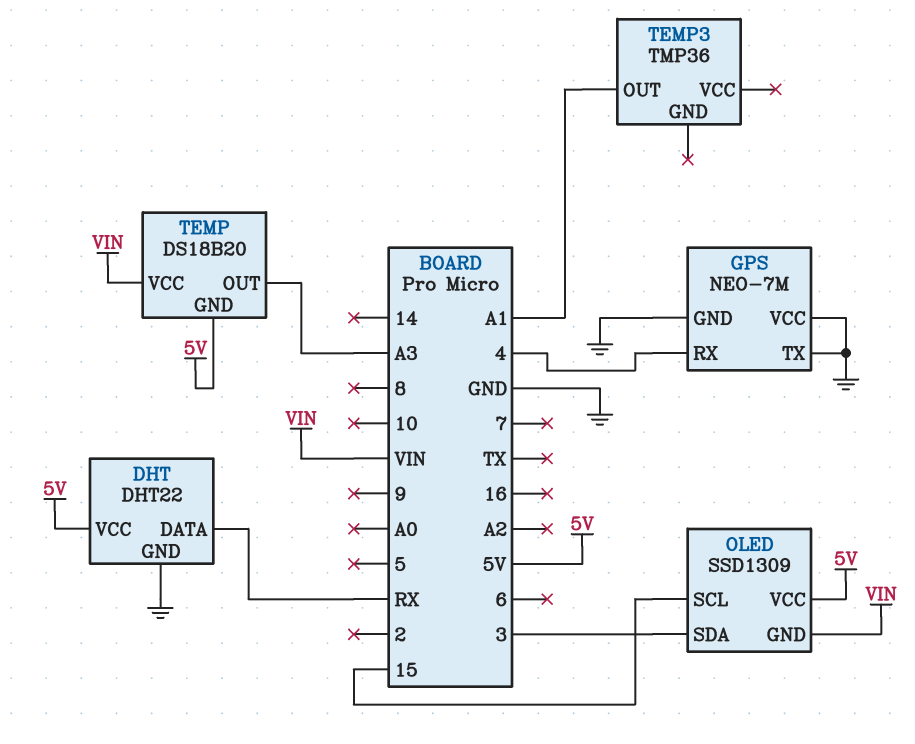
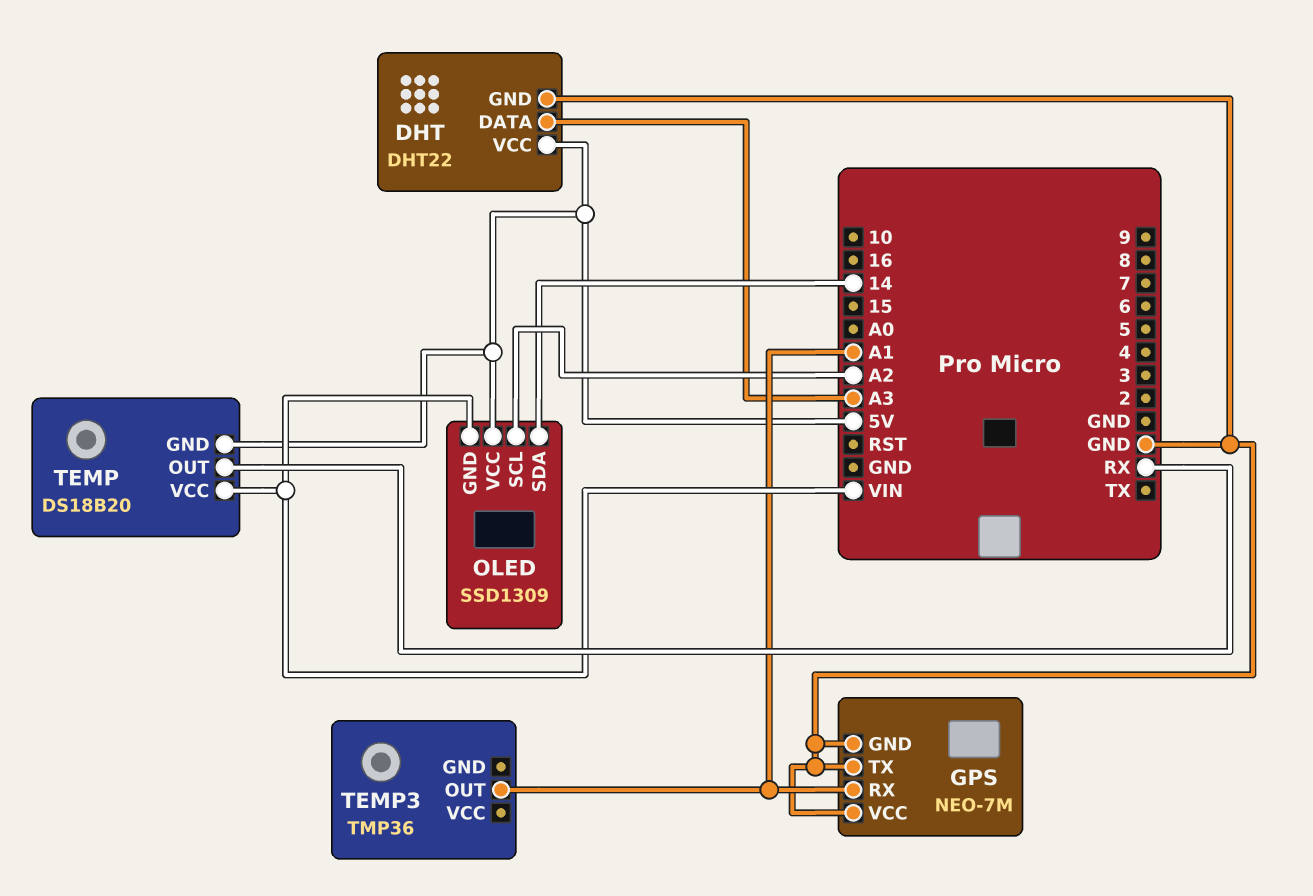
DHT pin DATA: RX -> A3
GPS pin RX: 4 -> A1
OLED pin SCL: 15 -> A2
OLED pin SDA: 3 -> 14
TEMP pin OUT: A3 -> RX

